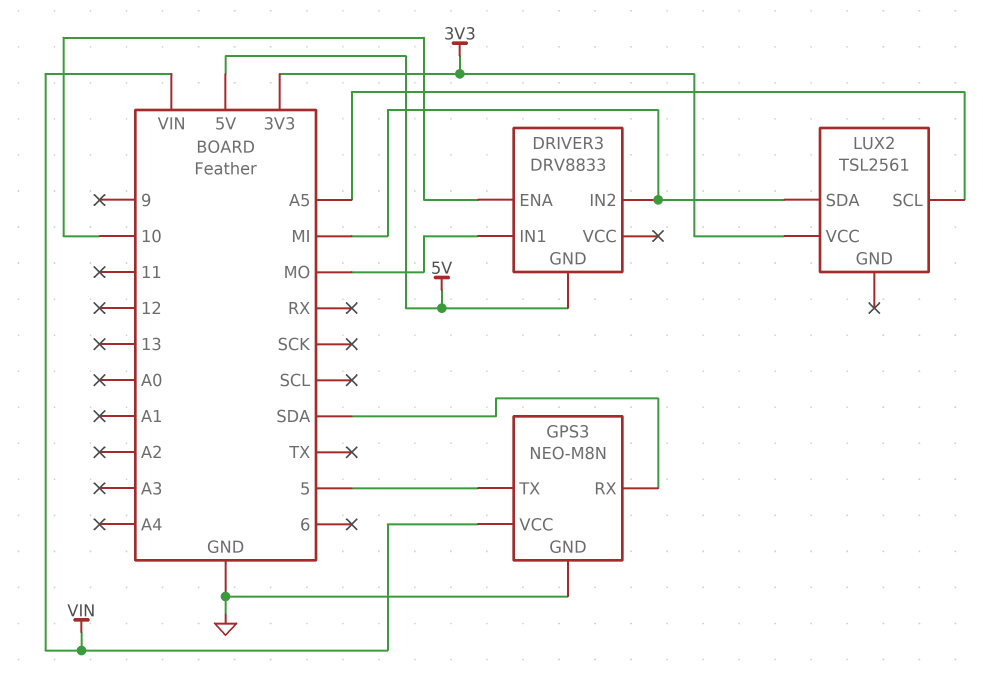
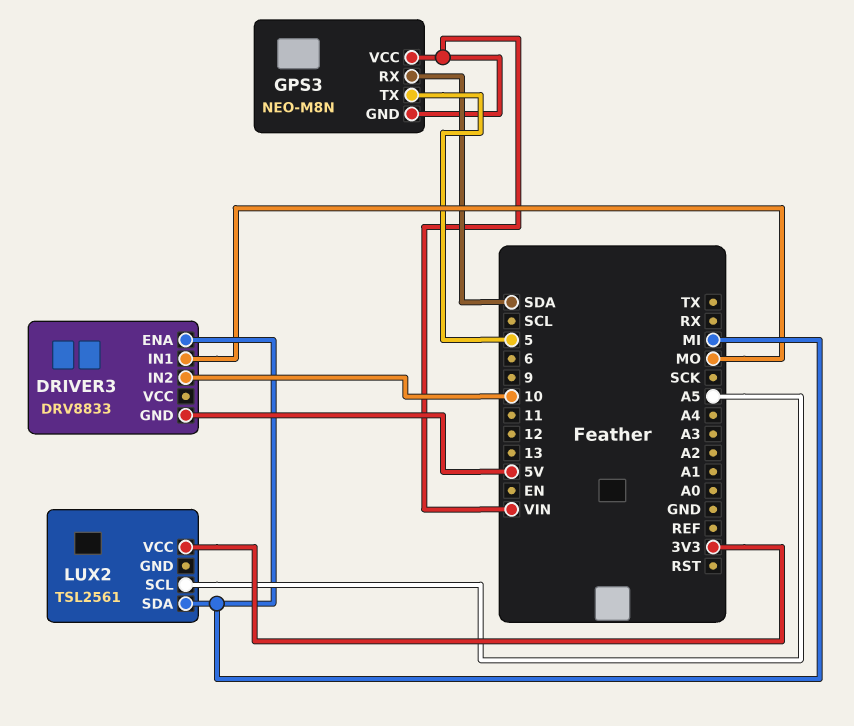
DRIVER3 pin ENA: 10 -> MI
DRIVER3 pin IN2: MI -> 10
GPS3 pin GND: GND -> VIN

